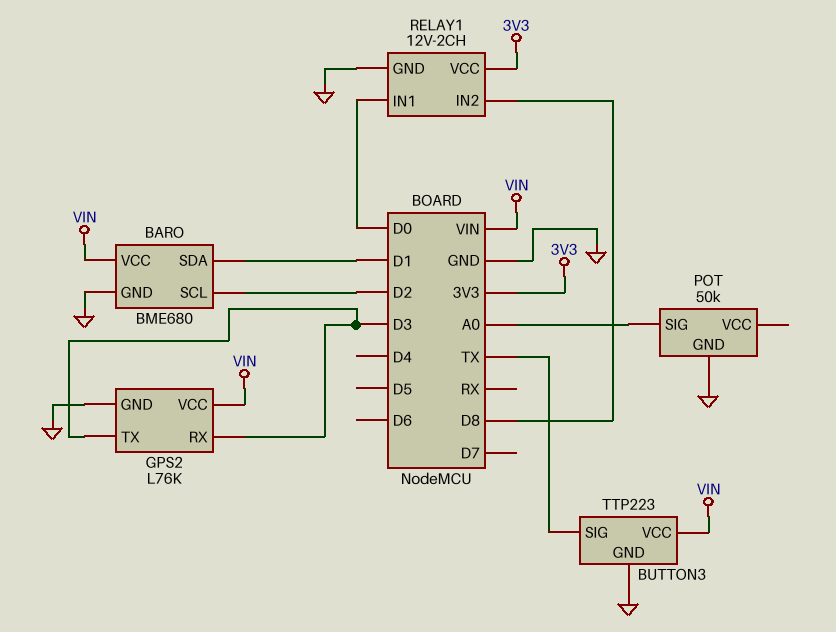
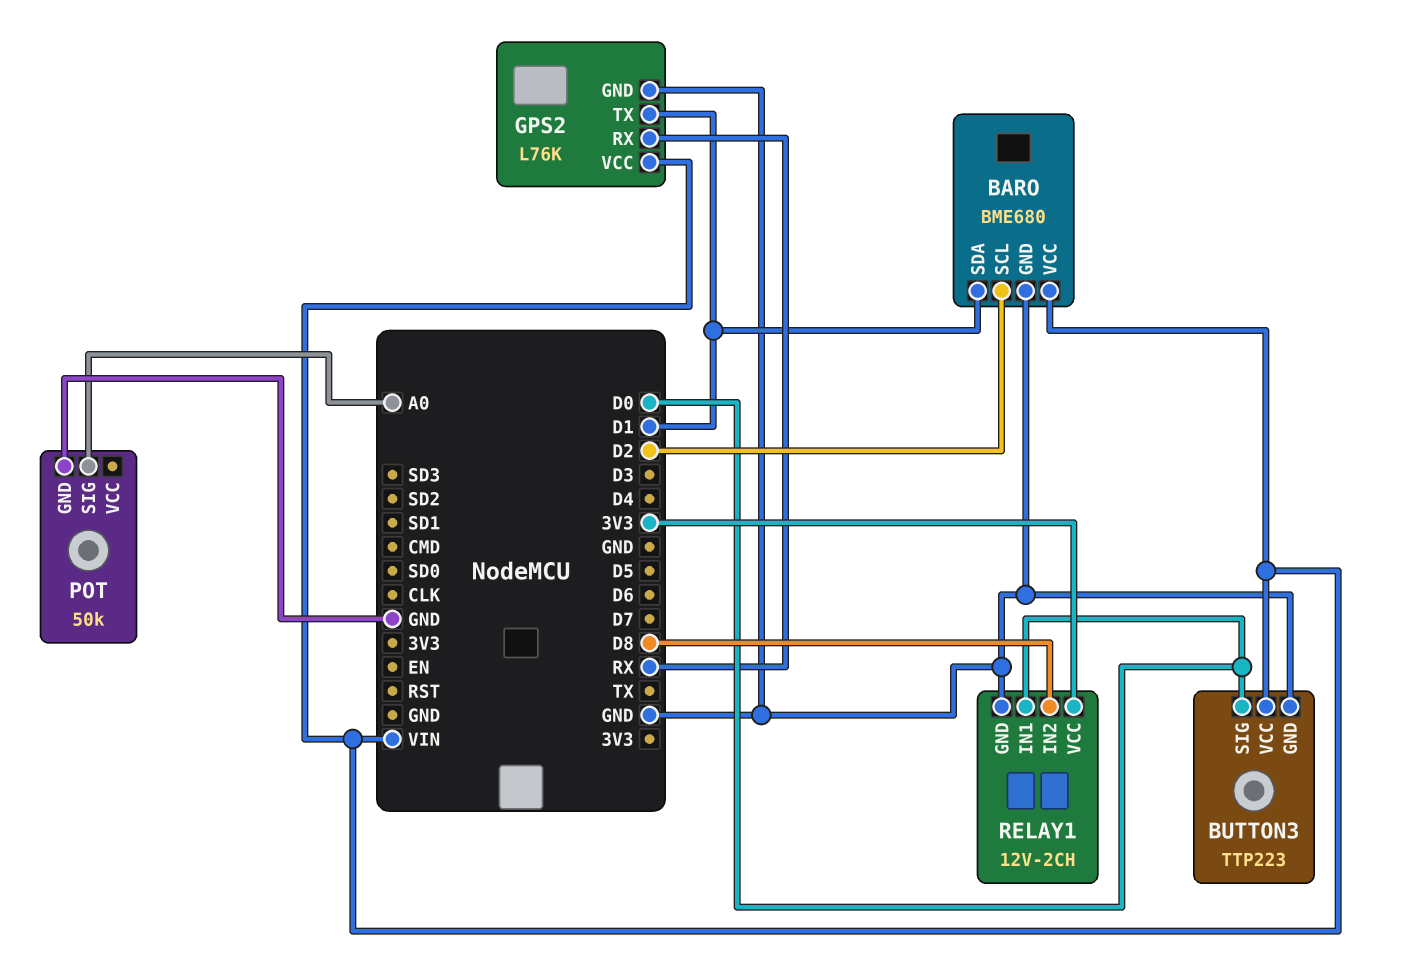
BUTTON3 pin SIG: TX -> D0
GPS2 pin RX: D3 -> RX
GPS2 pin TX: D3 -> D1

